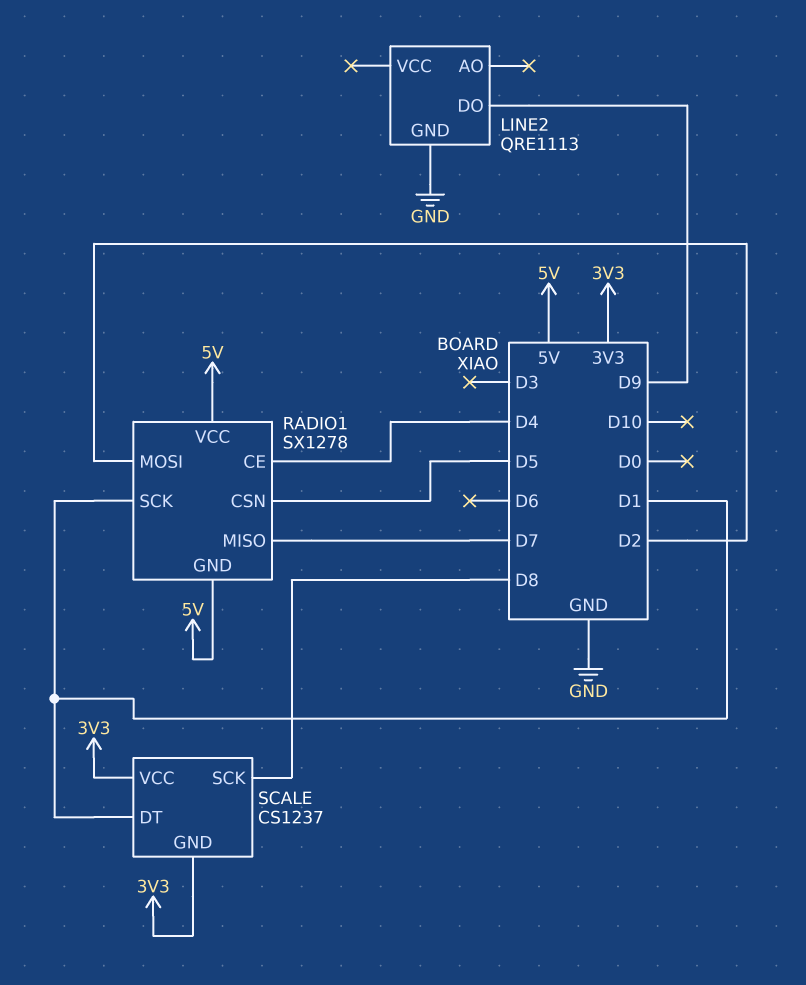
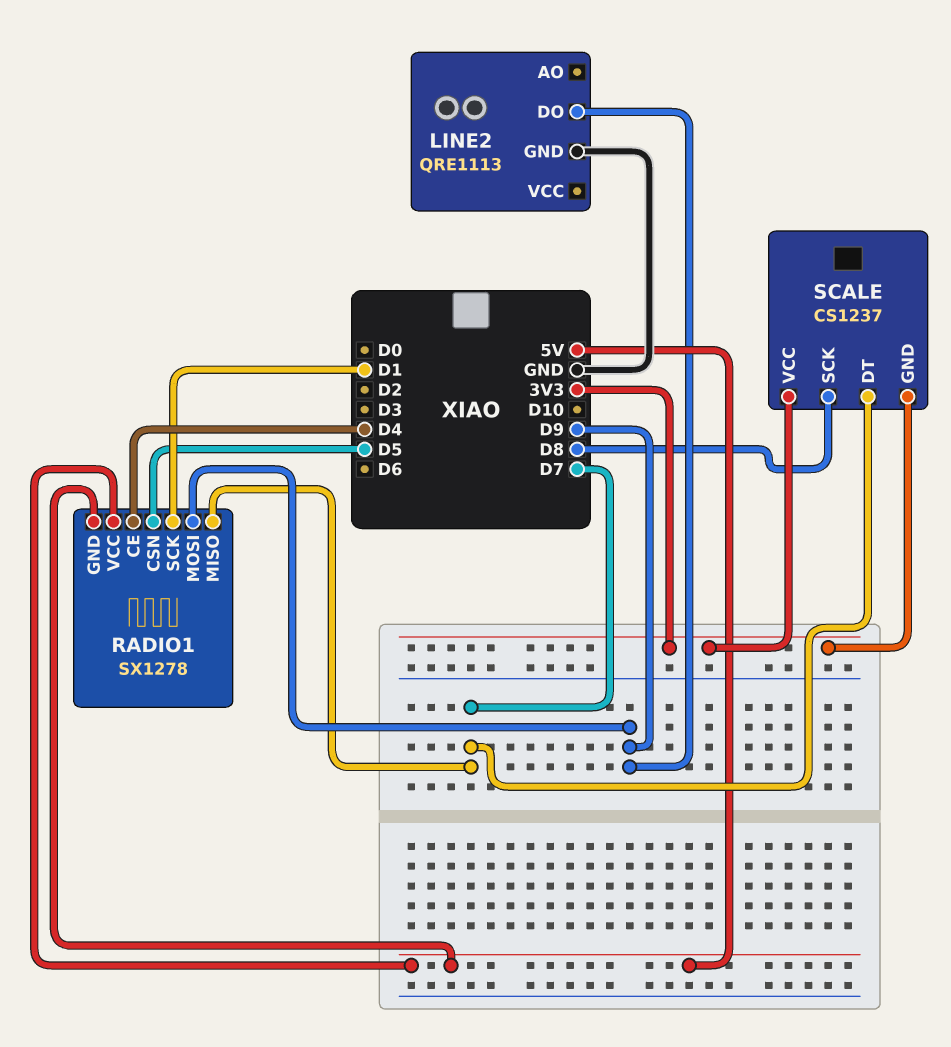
RADIO1 pin MOSI: D2 -> D9
SCALE pin DT: D1 -> D7

